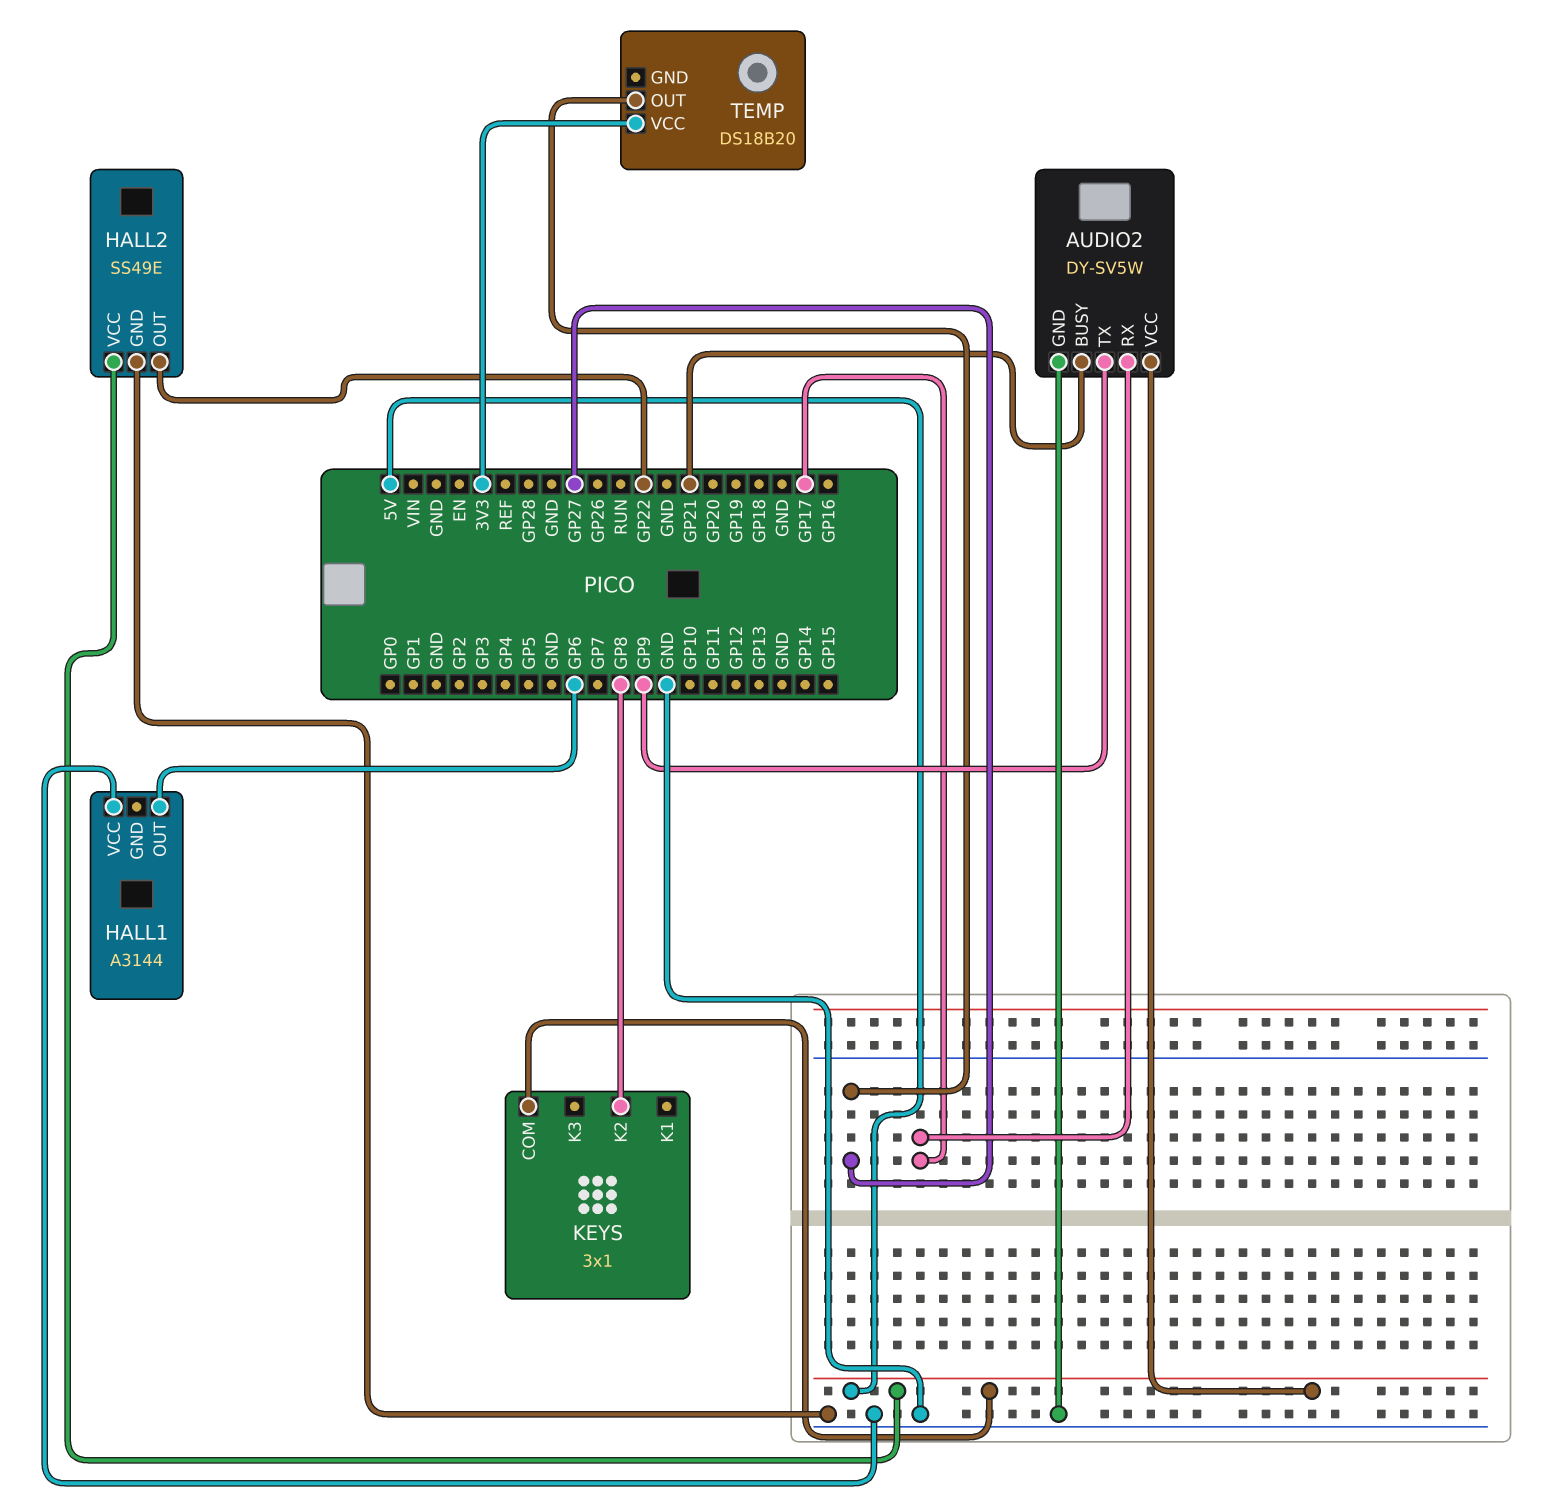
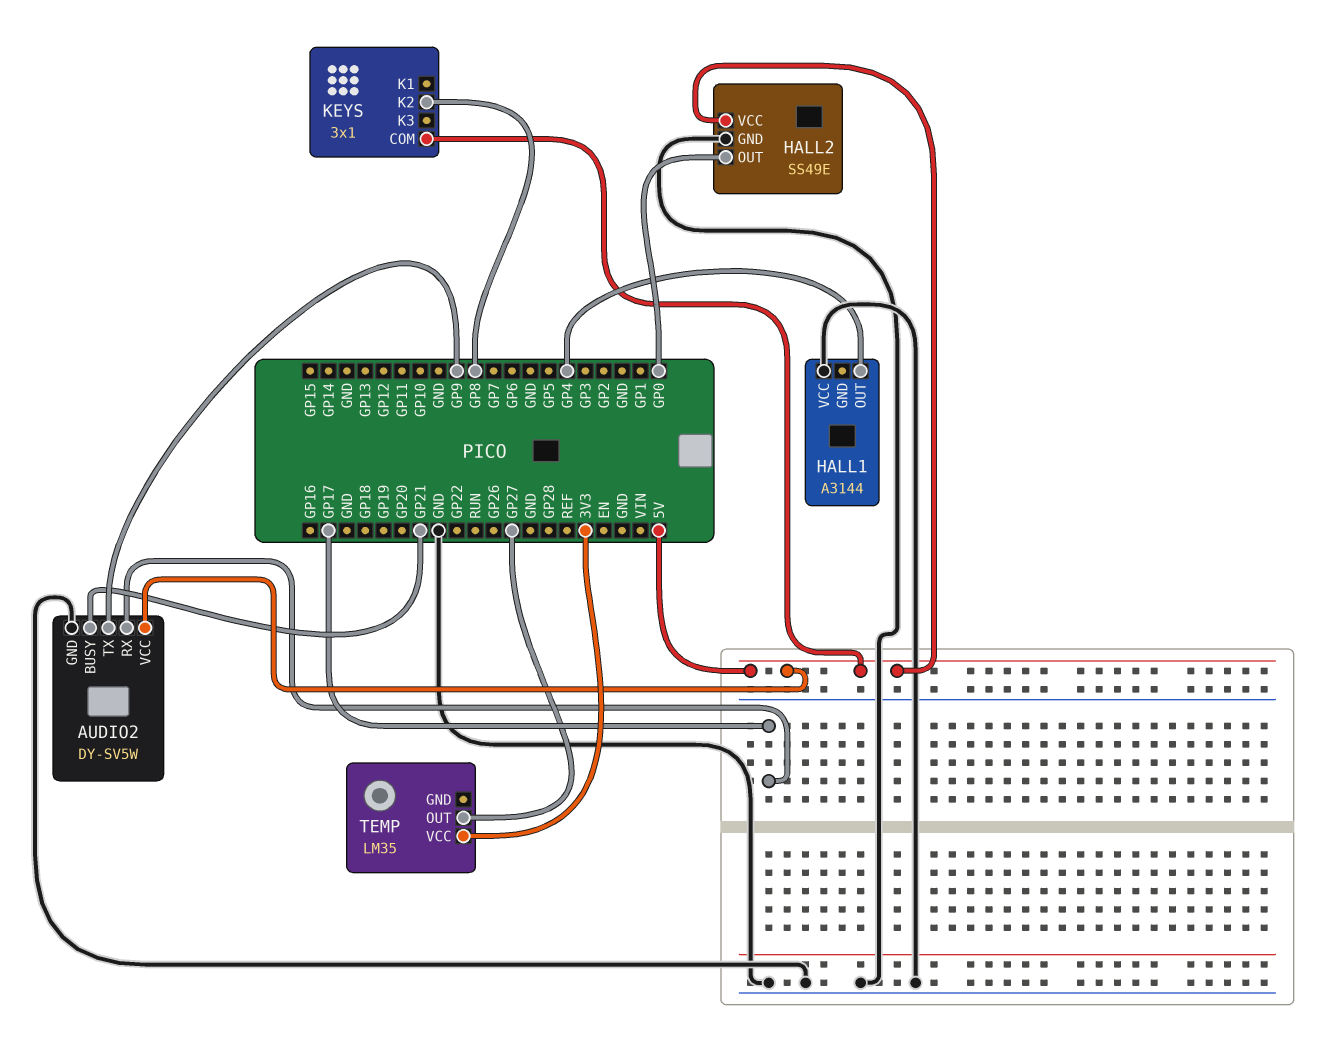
HALL1 pin OUT: GP6 -> GP4
HALL2 pin OUT: GP22 -> GP0
TEMP: DS18B20 -> LM35

